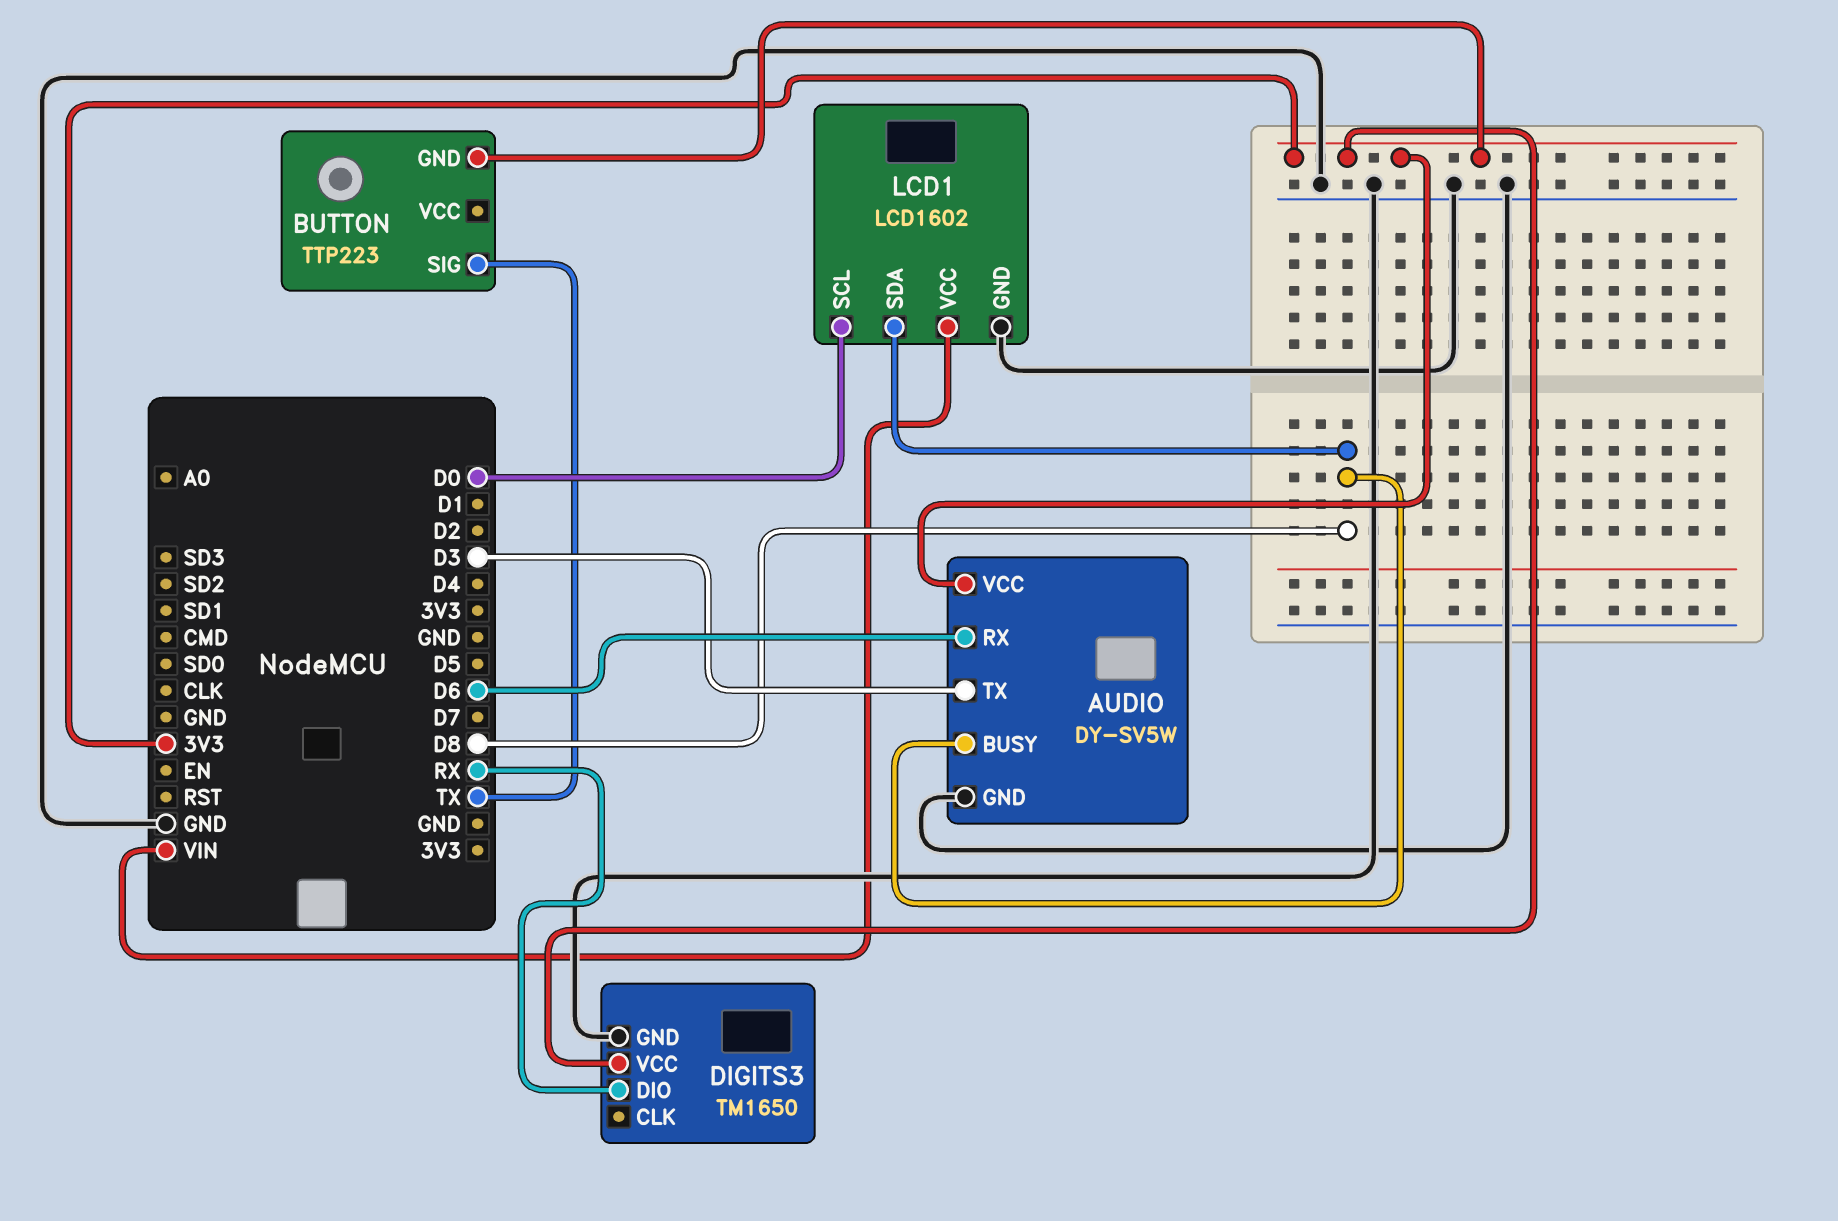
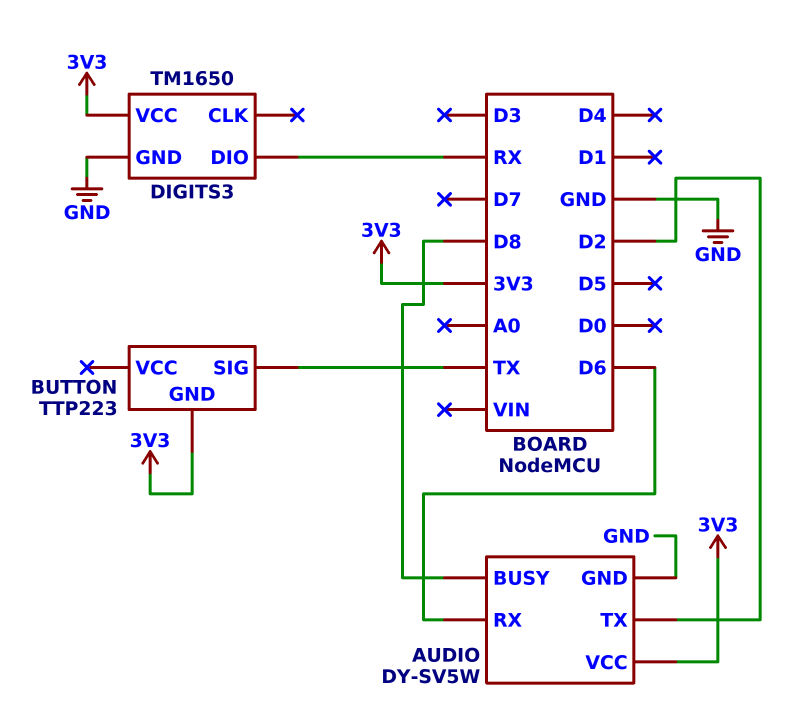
AUDIO pin TX: D3 -> D2
LCD1: LCD1602 -> none
LCD1 pin GND: GND -> none
LCD1 pin SCL: D0 -> none
LCD1 pin SDA: D8 -> none
LCD1 pin VCC: VIN -> none

